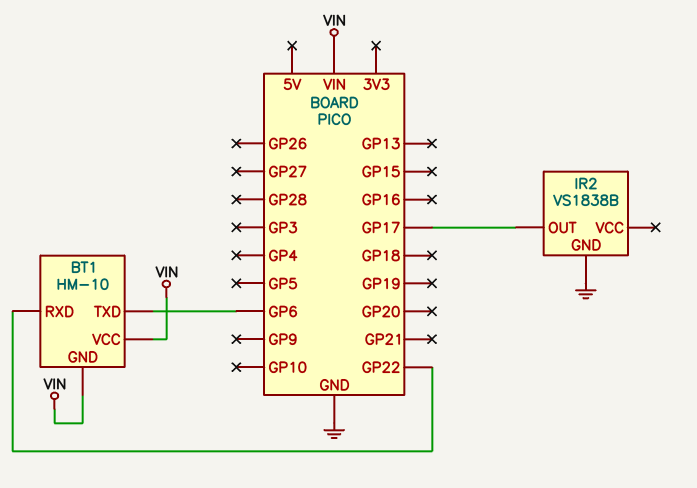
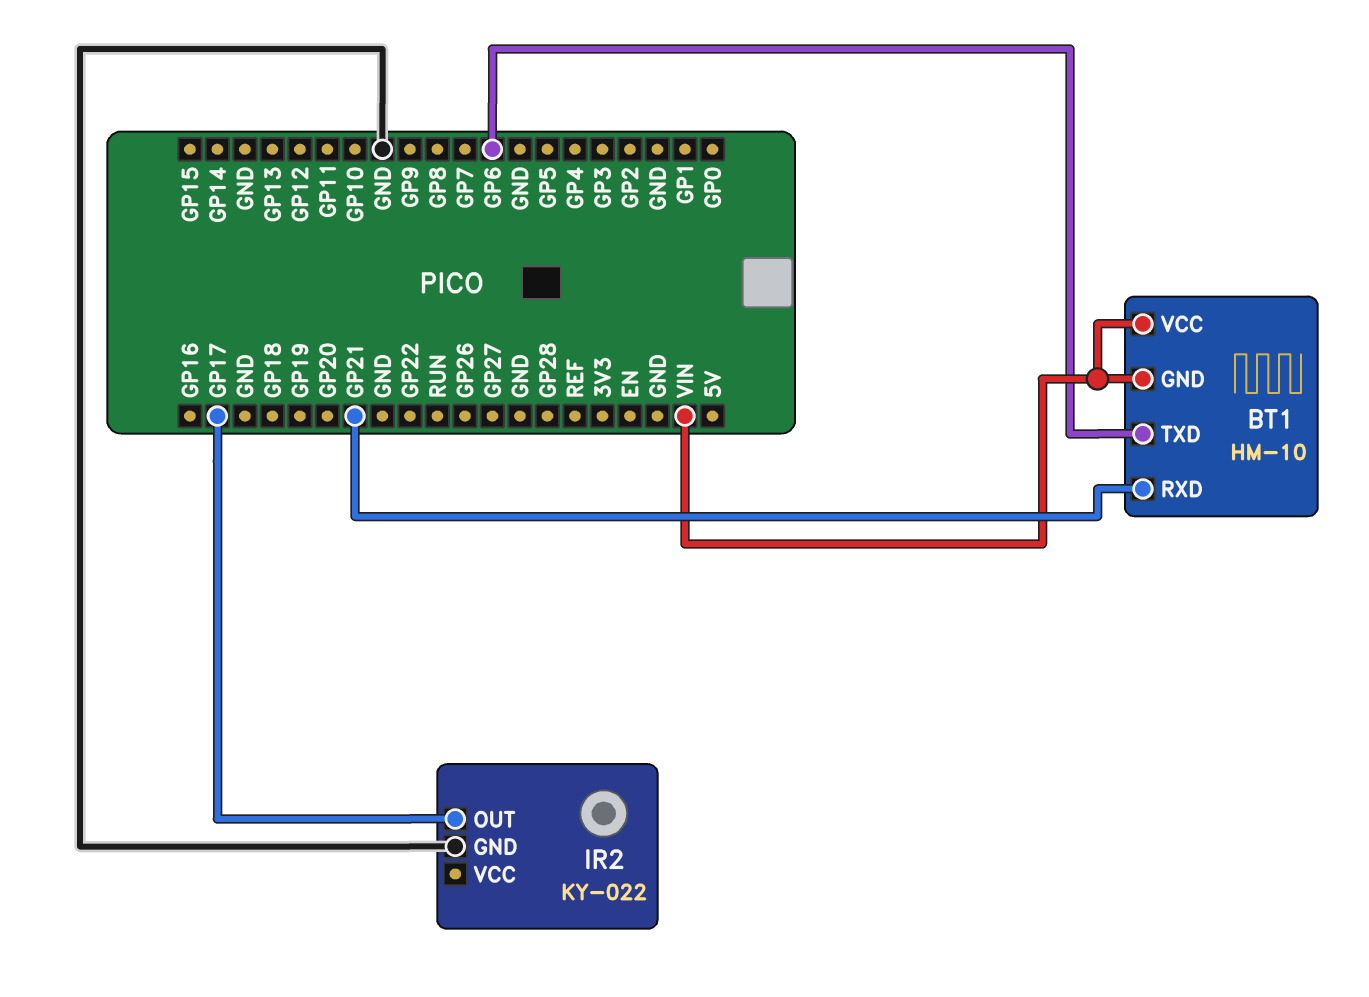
BT1 pin RXD: GP22 -> GP21
IR2: VS1838B -> KY-022

